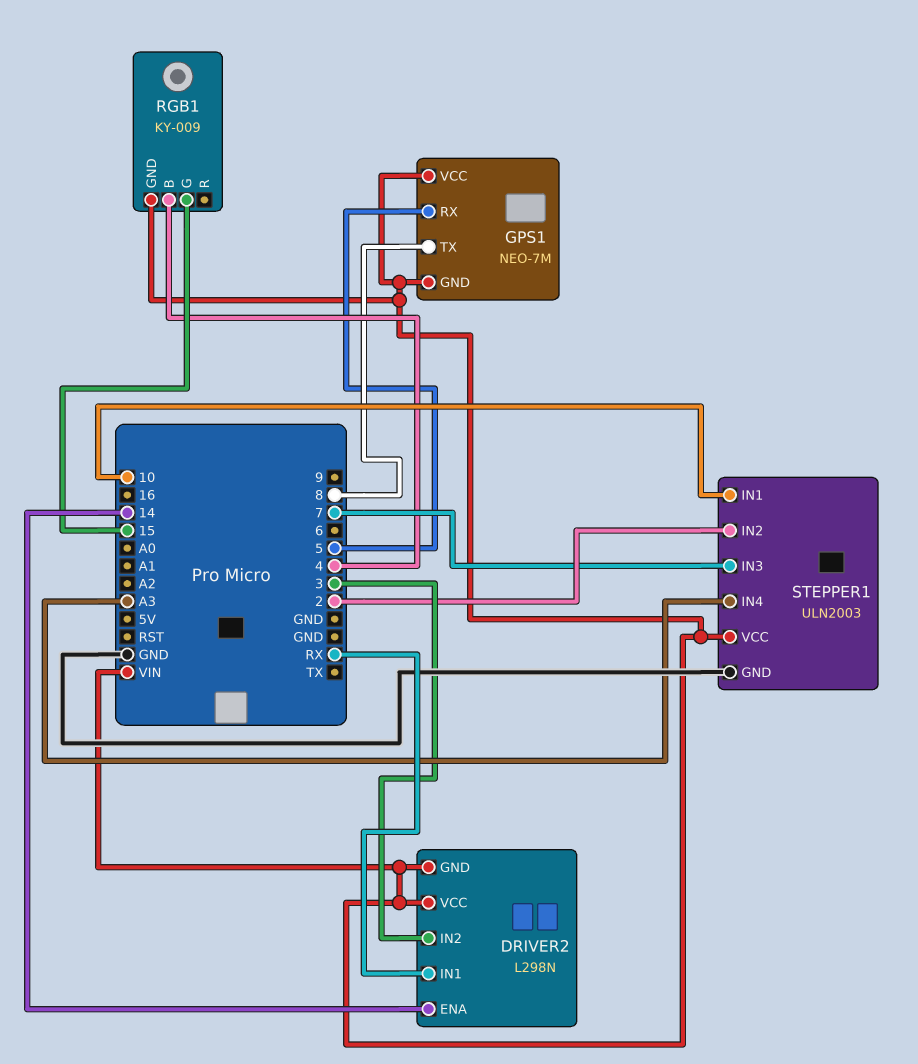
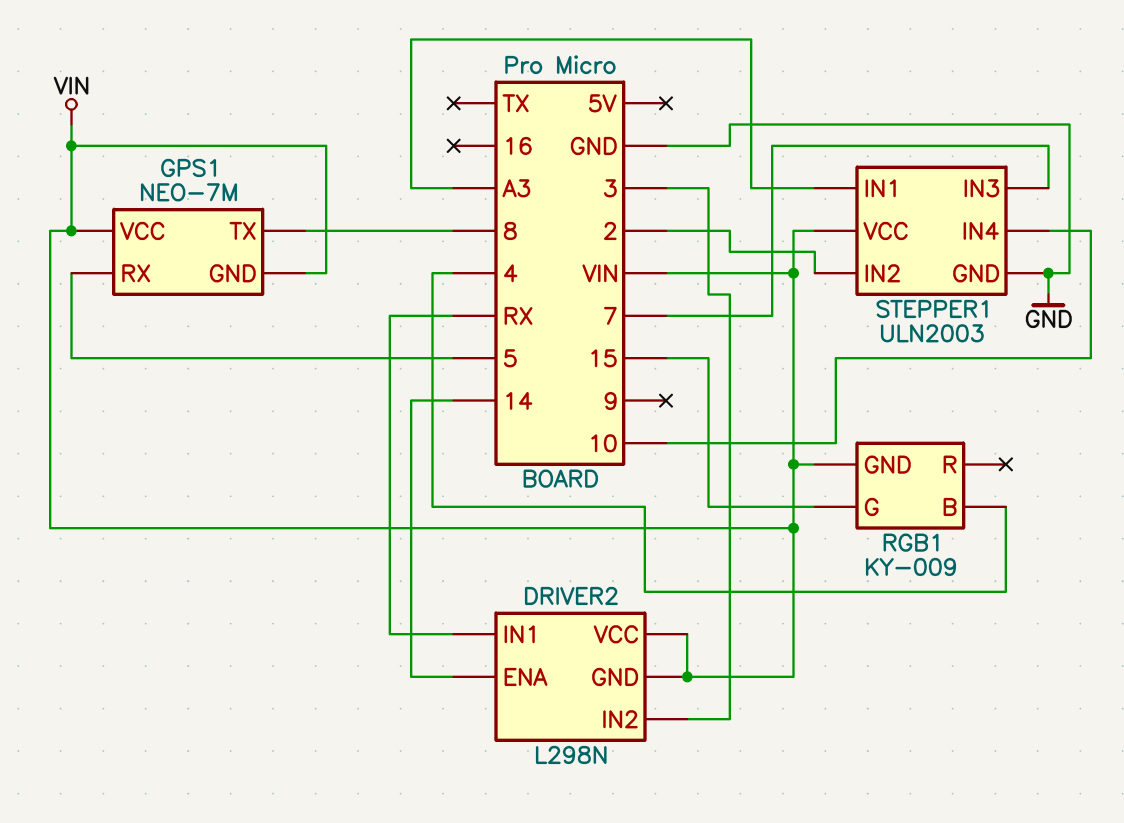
STEPPER1 pin IN1: 10 -> A3
STEPPER1 pin IN4: A3 -> 10

